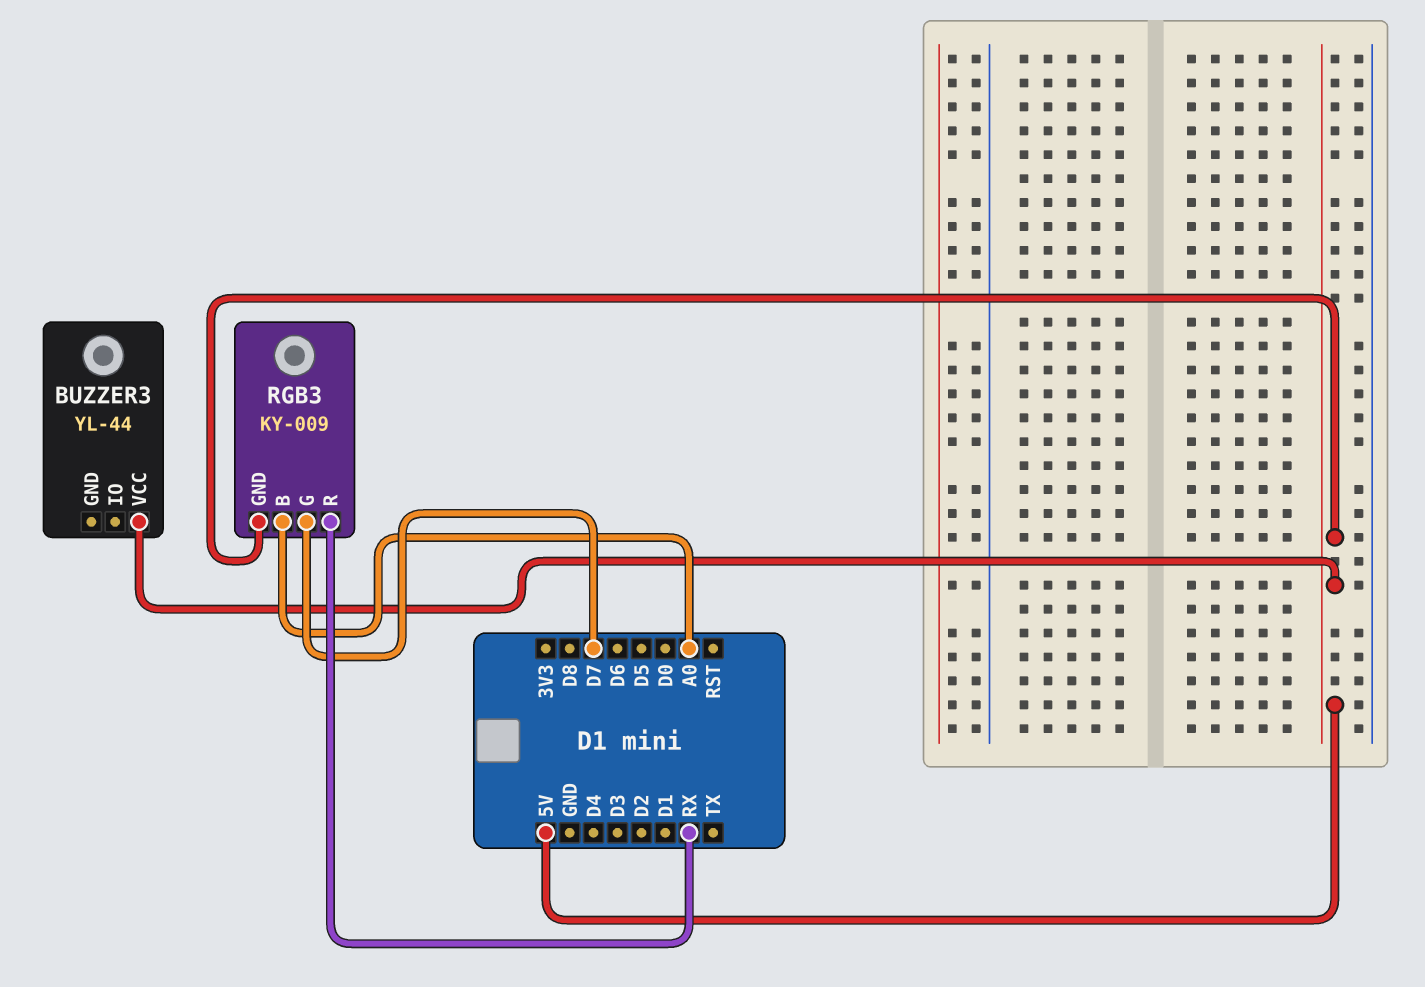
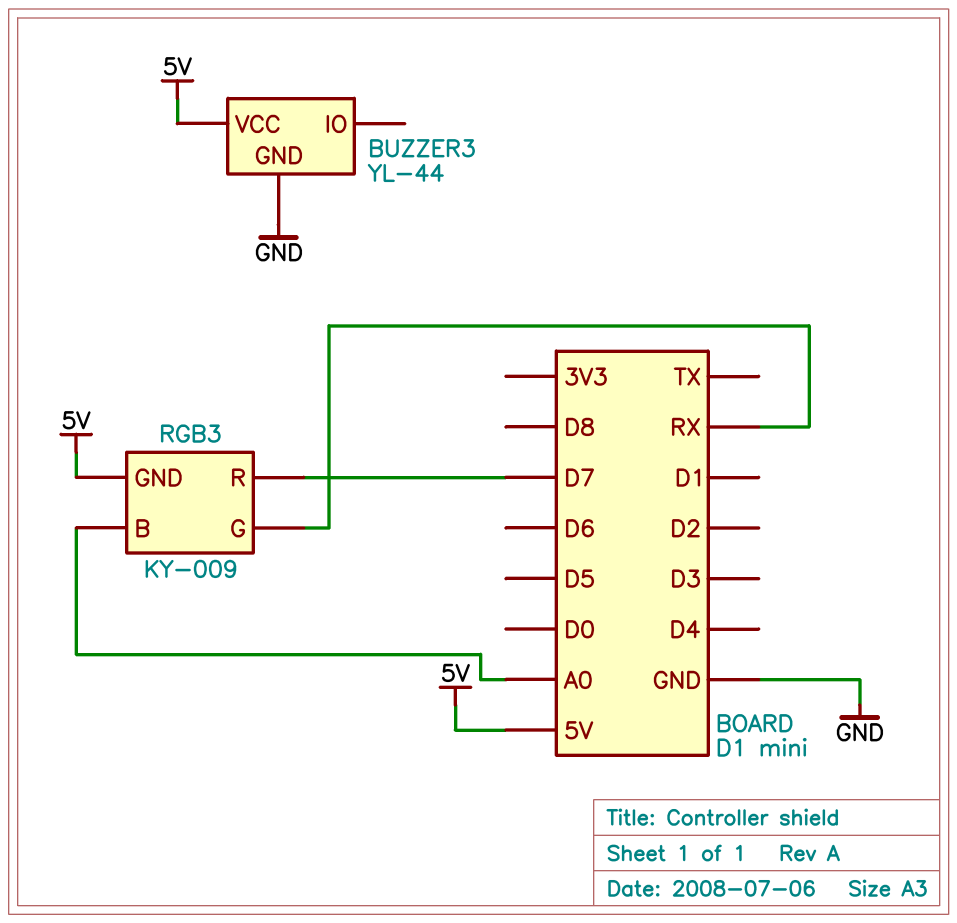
BUZZER3 pin GND: none -> GND
RGB3 pin G: D7 -> RX
RGB3 pin R: RX -> D7

